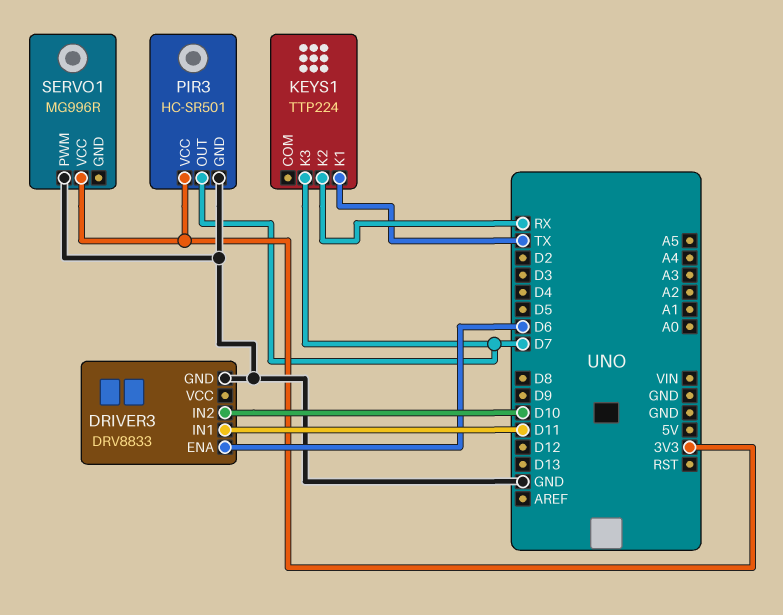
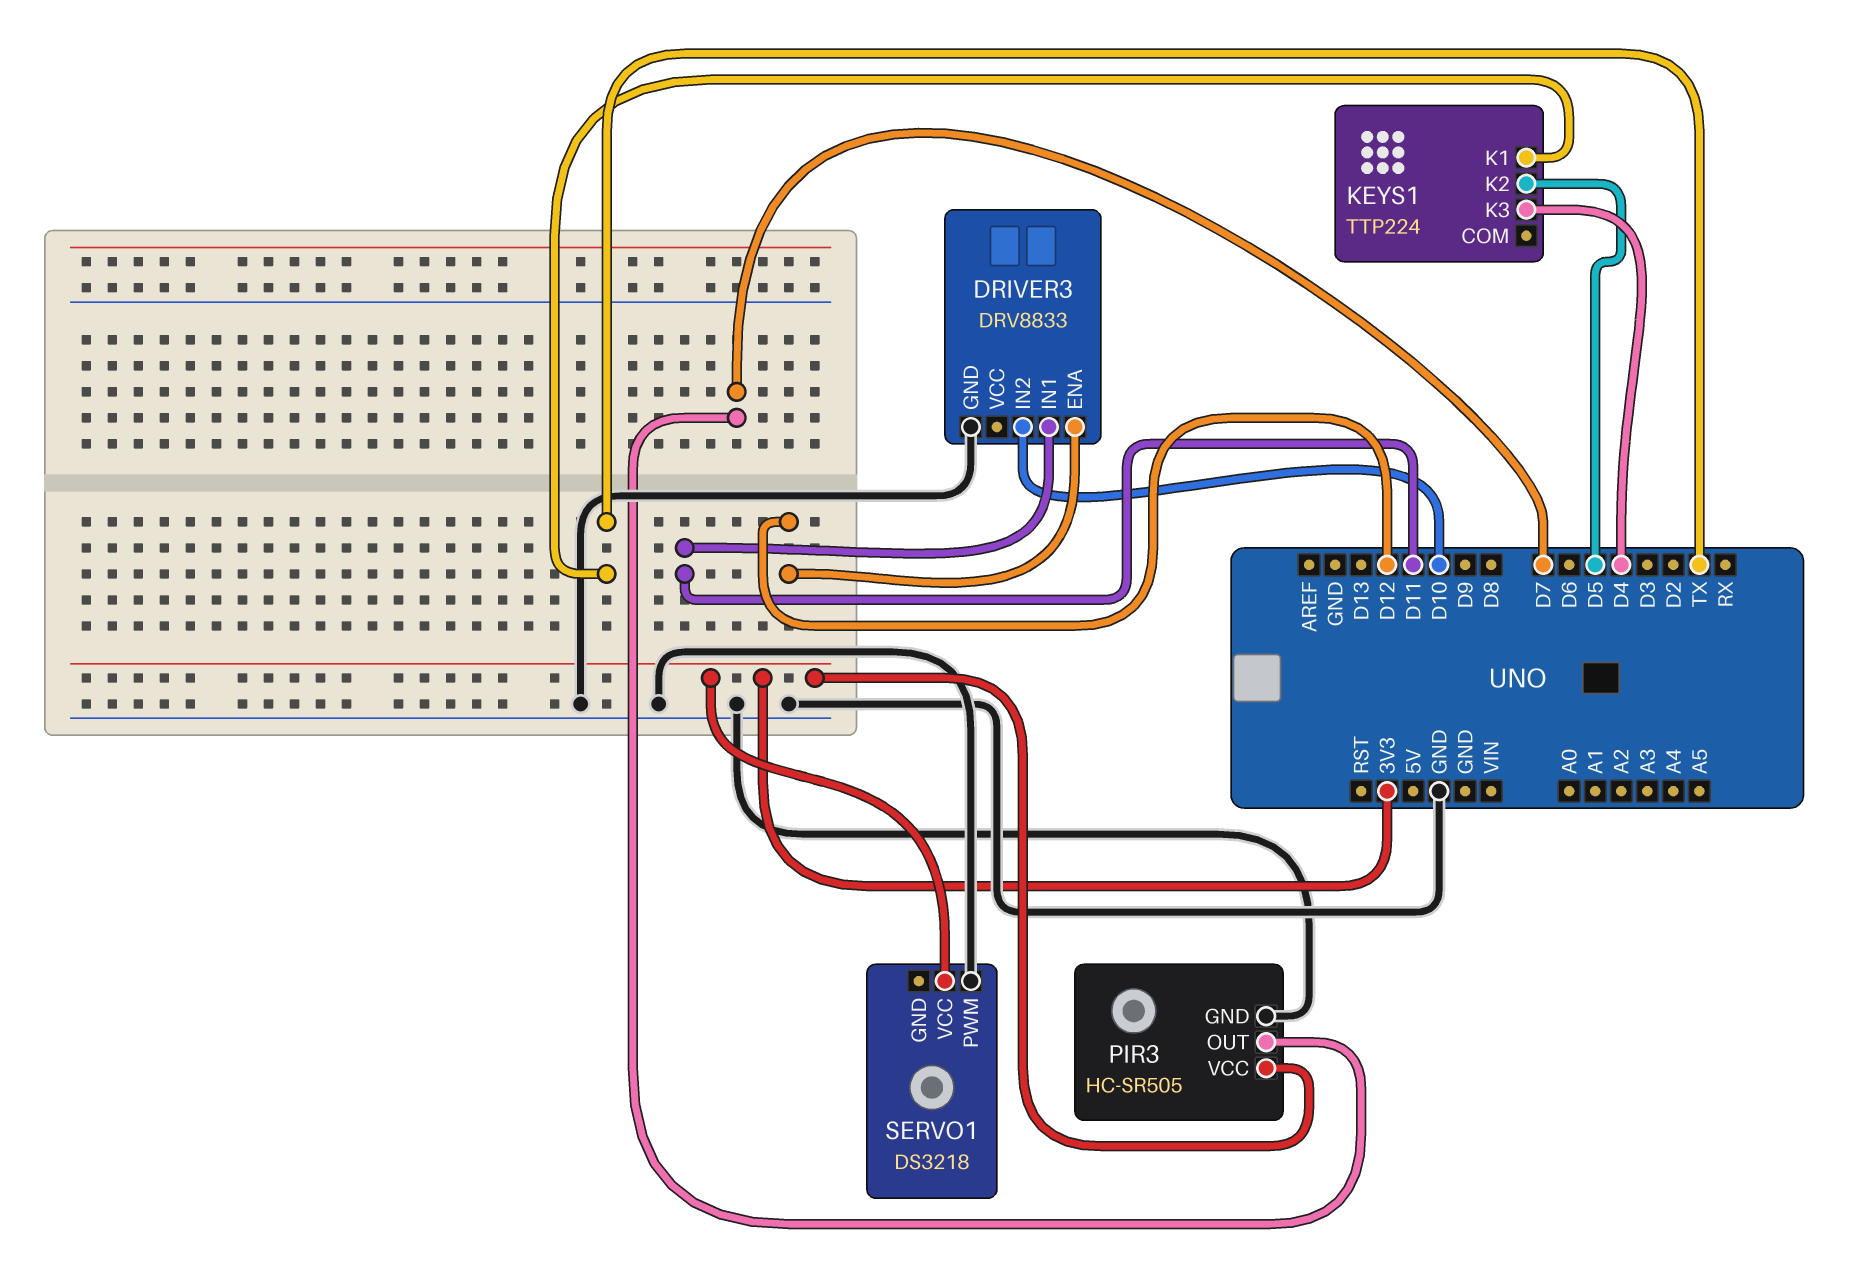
DRIVER3 pin ENA: D6 -> D12
KEYS1 pin K2: RX -> D5
KEYS1 pin K3: D7 -> D4
PIR3: HC-SR501 -> HC-SR505
SERVO1: MG996R -> DS3218

